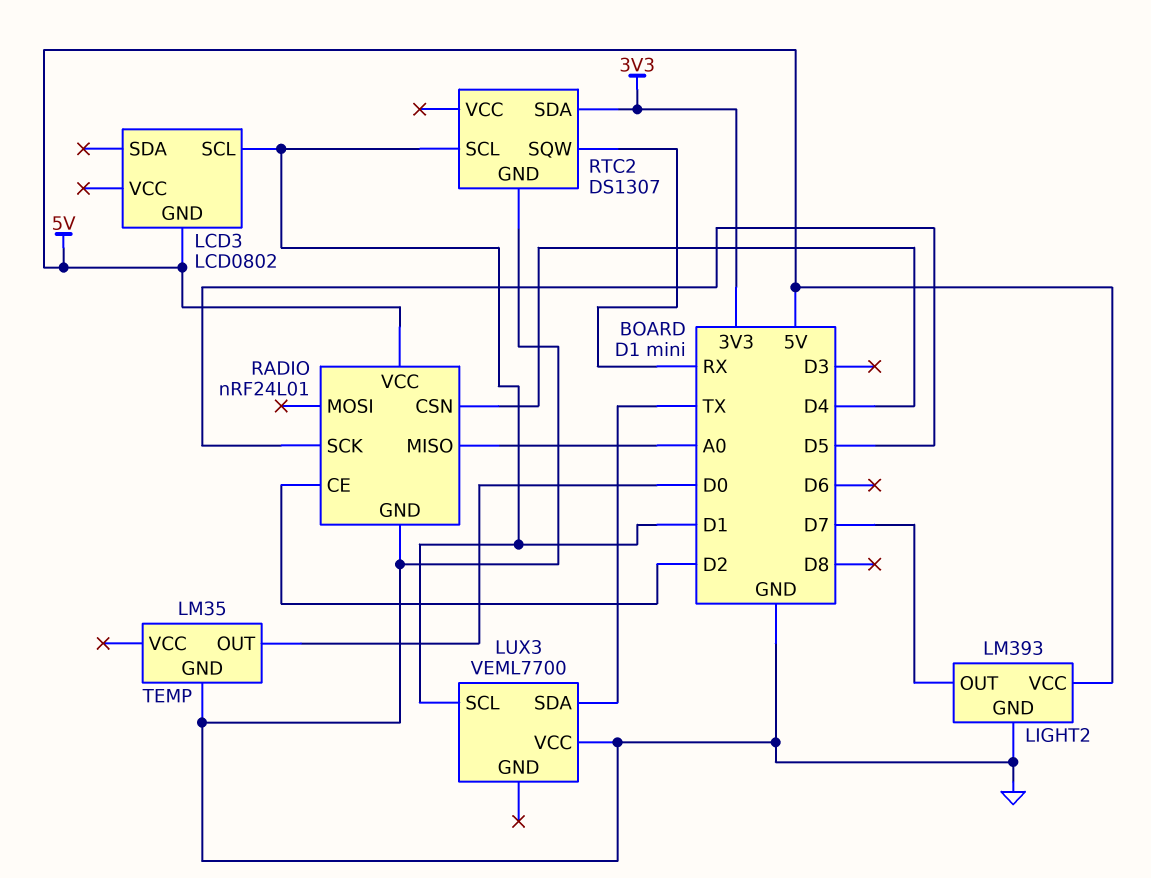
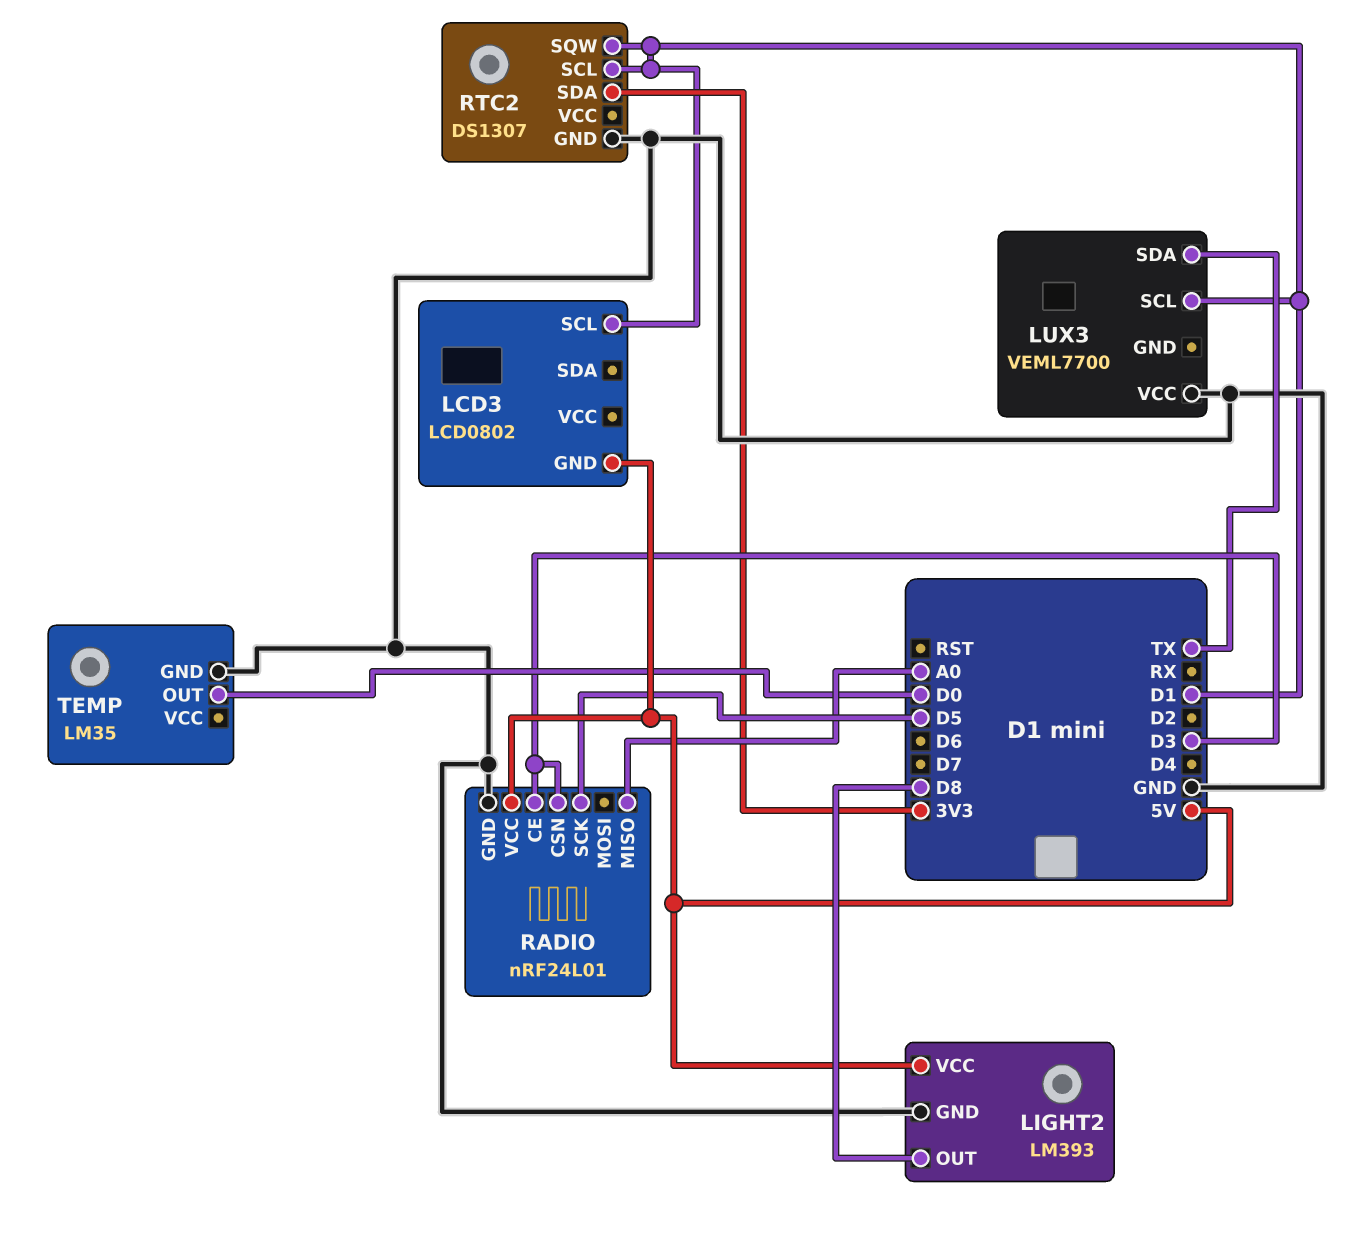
LIGHT2 pin OUT: D7 -> D8
RADIO pin CE: D2 -> D3
RADIO pin CSN: D4 -> D3
RTC2 pin SQW: RX -> D1

